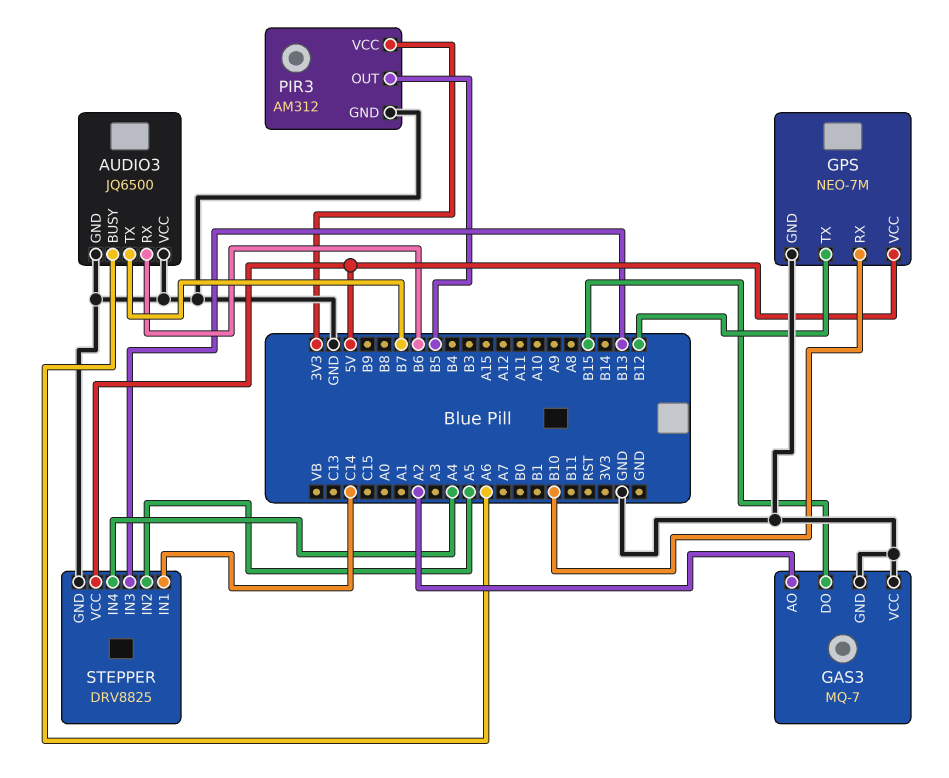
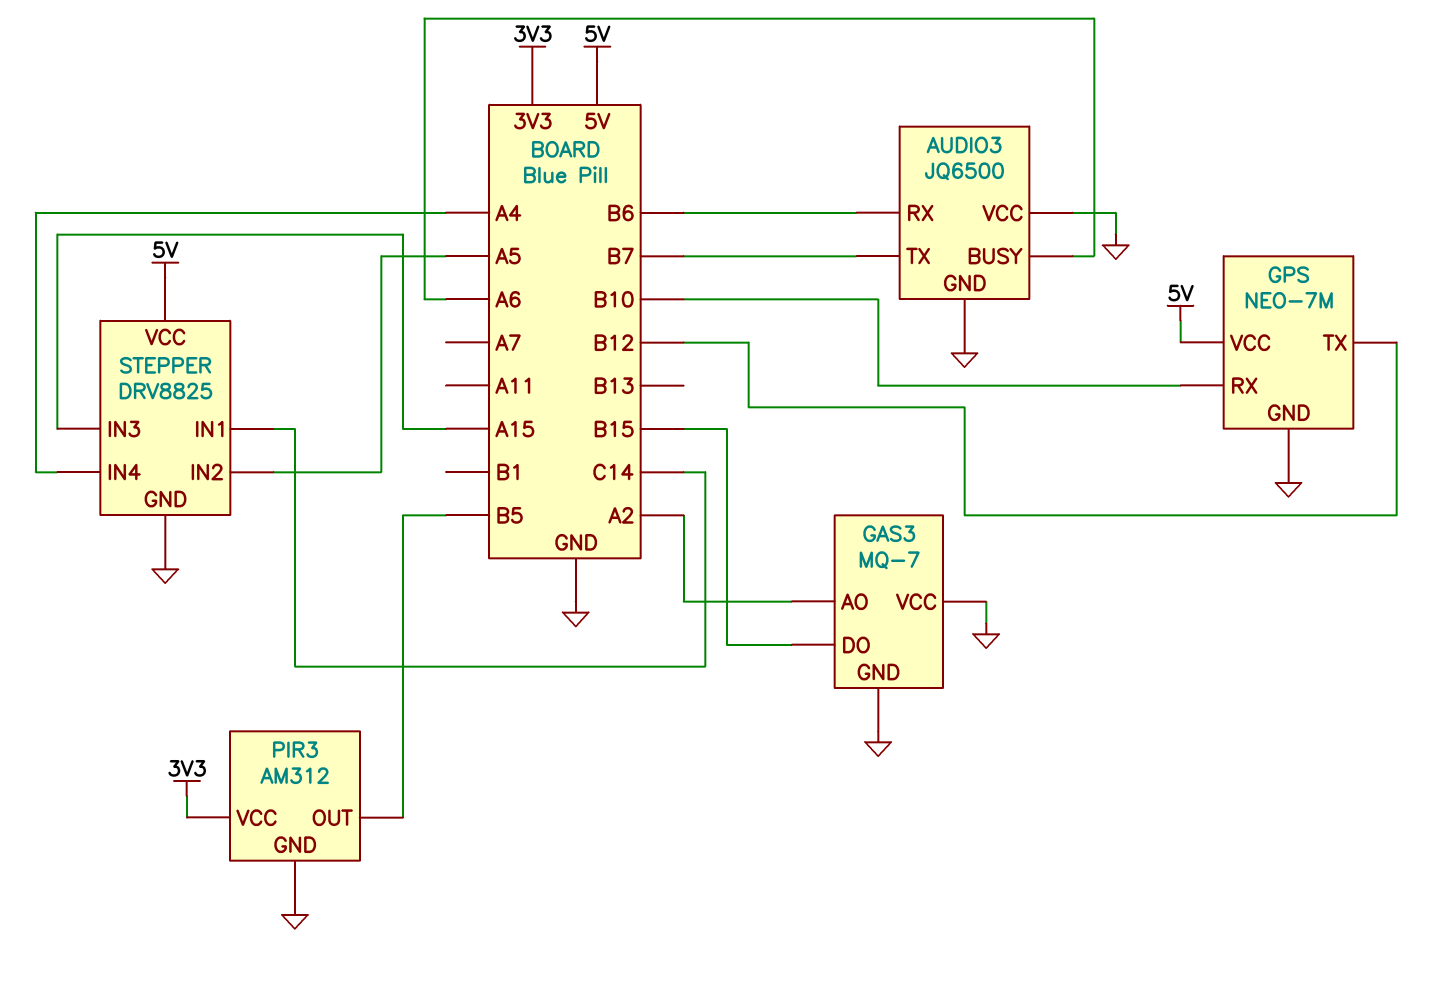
STEPPER pin IN3: B13 -> A15

